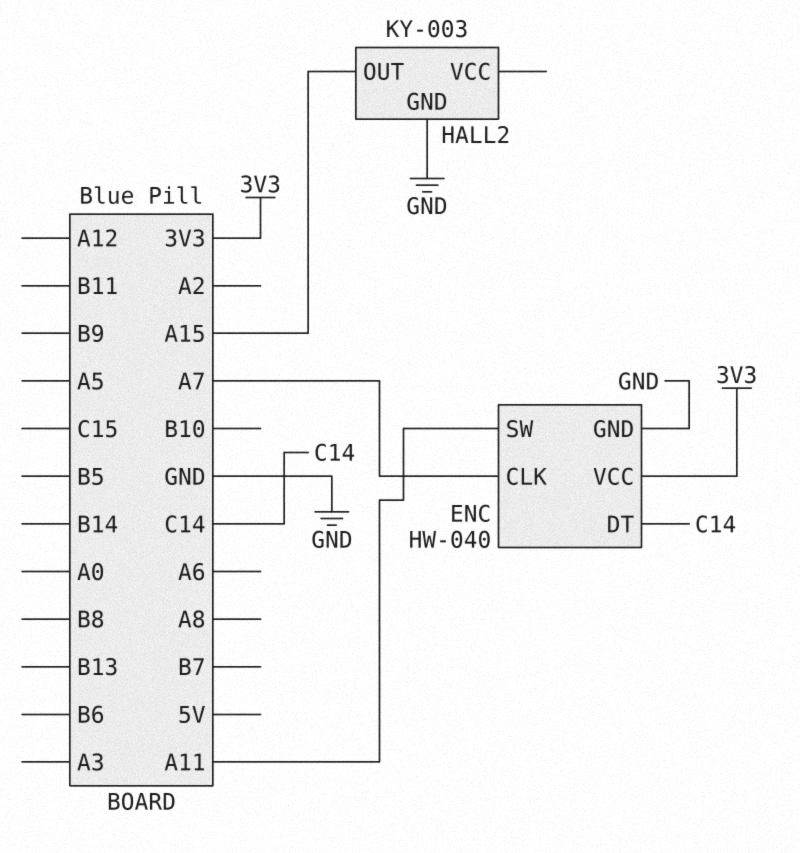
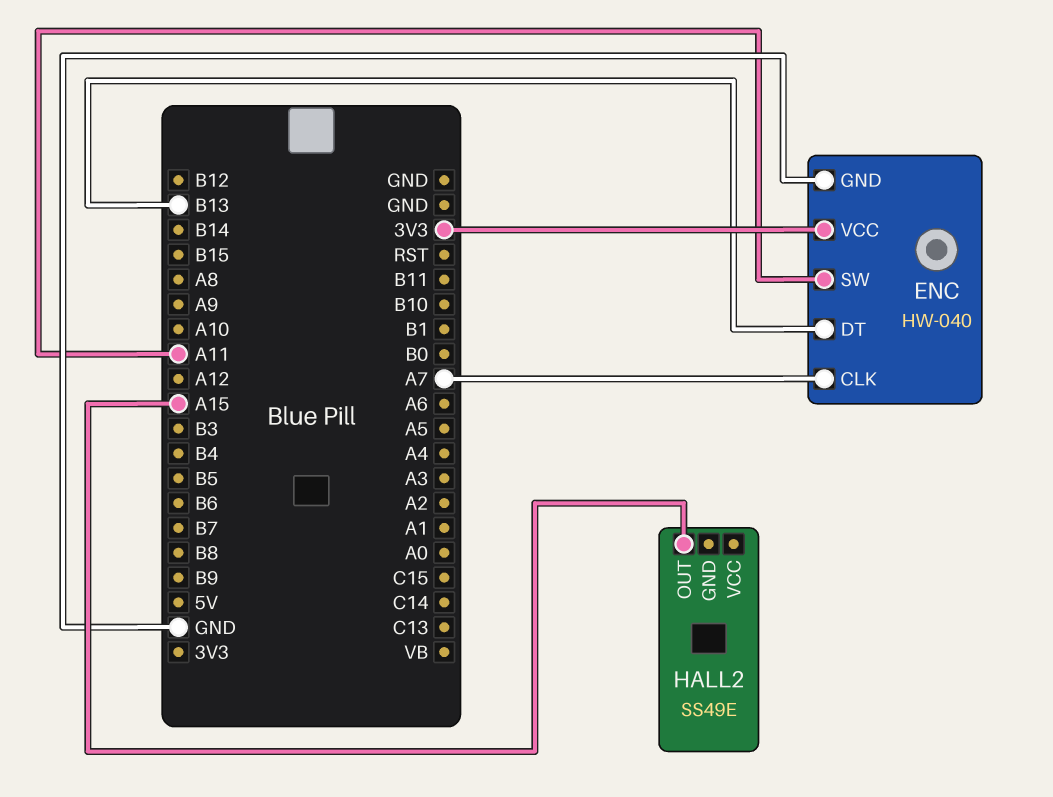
ENC pin DT: C14 -> B13
HALL2: KY-003 -> SS49E
HALL2 pin GND: GND -> none

